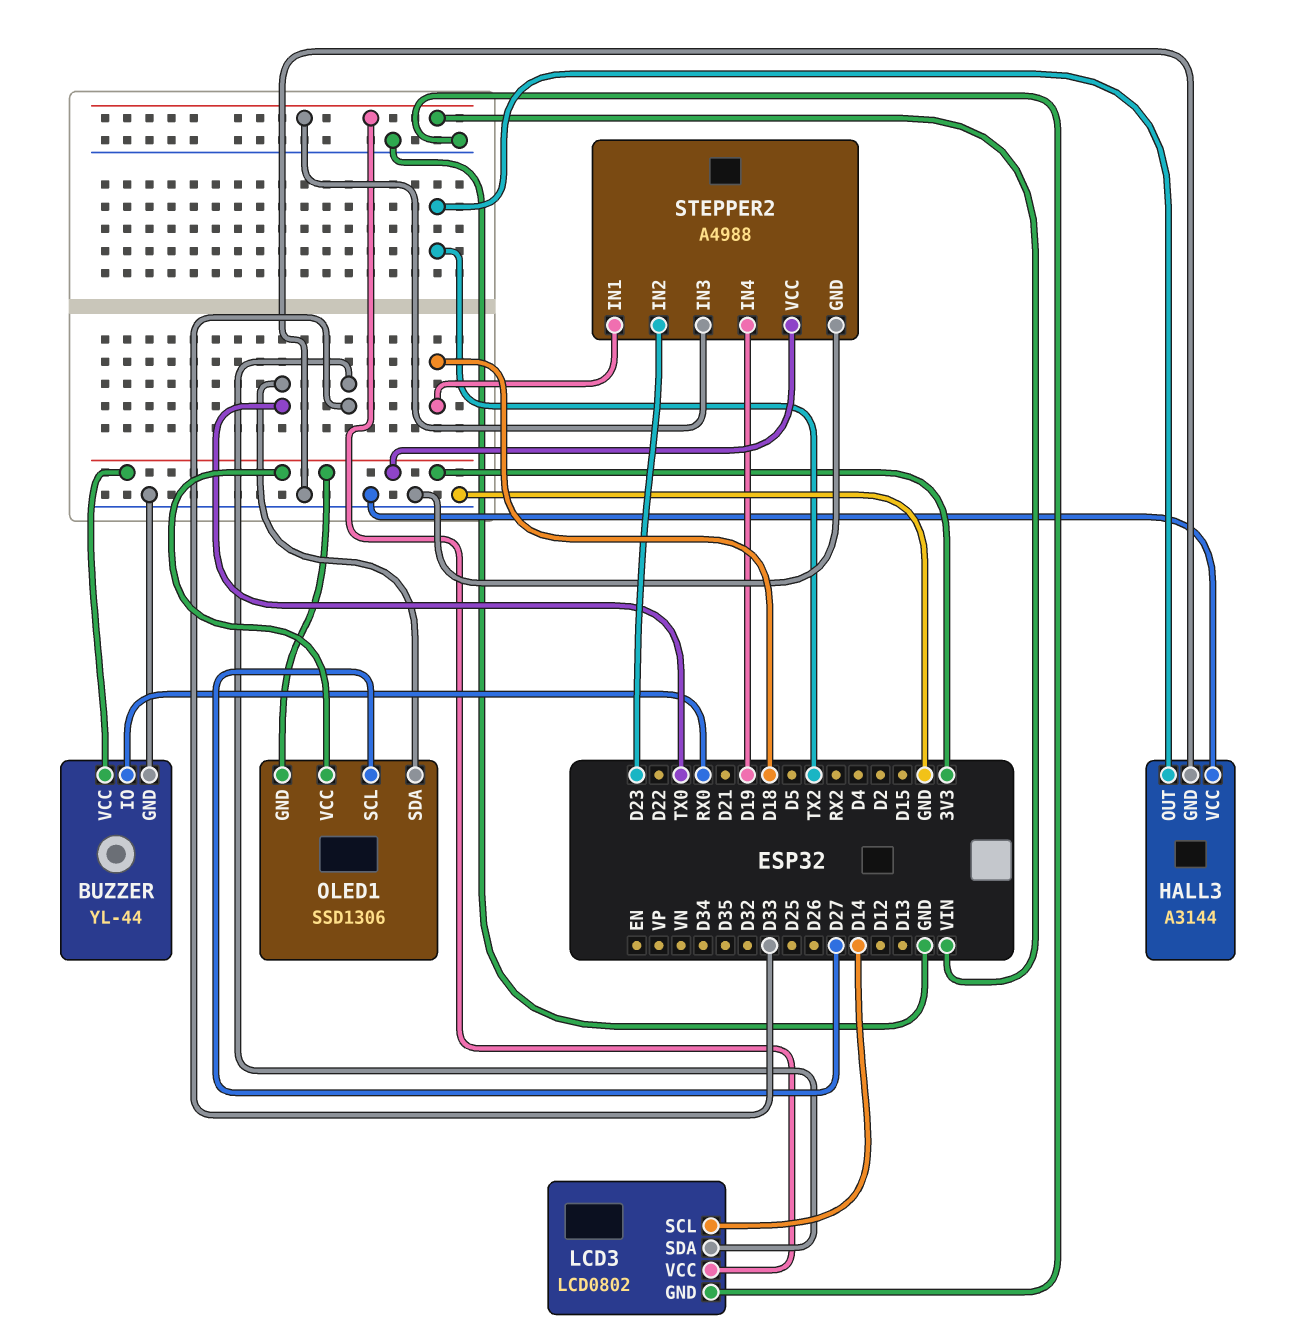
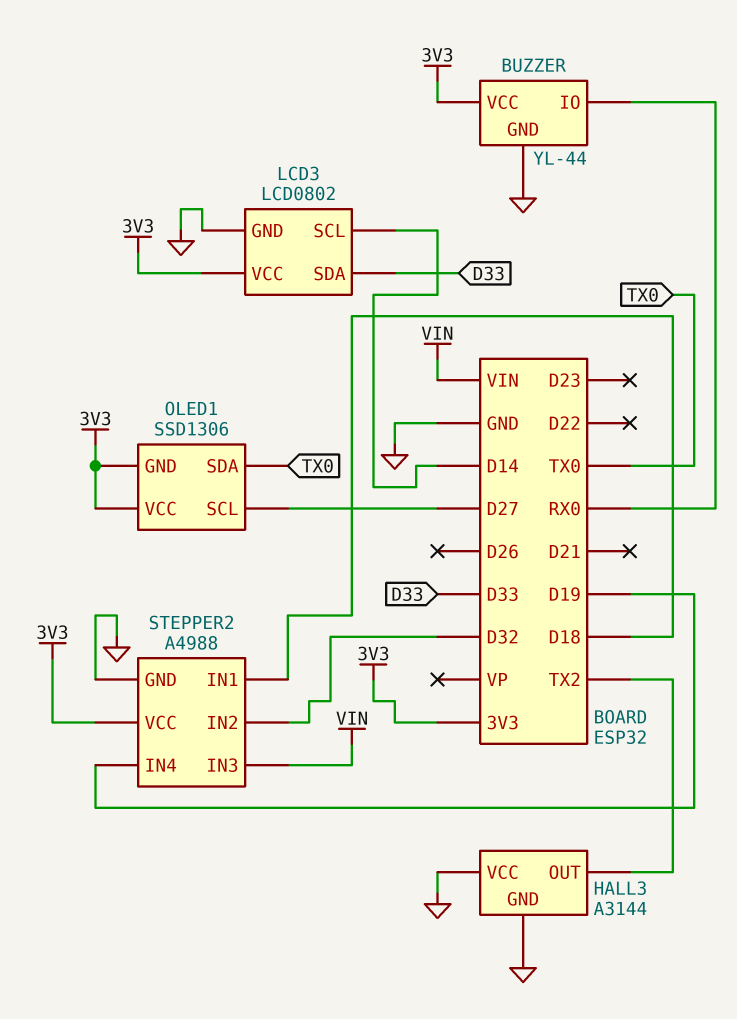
LCD3 pin VCC: VIN -> 3V3
STEPPER2 pin IN2: D23 -> D32

